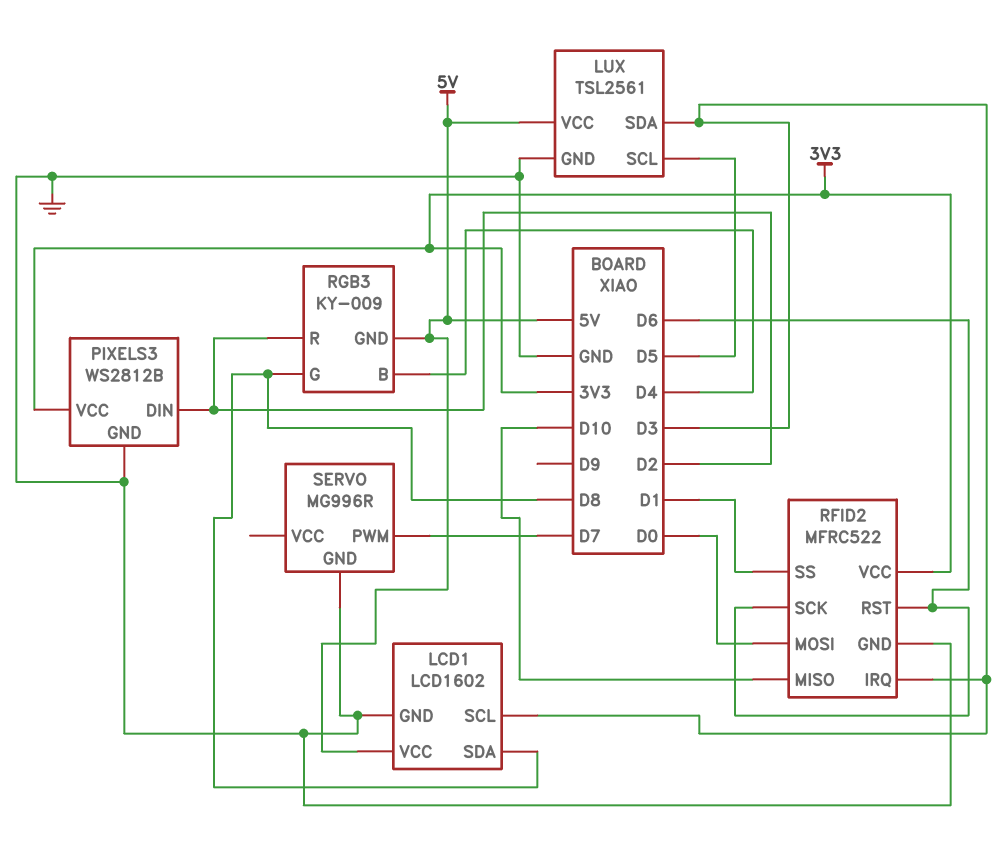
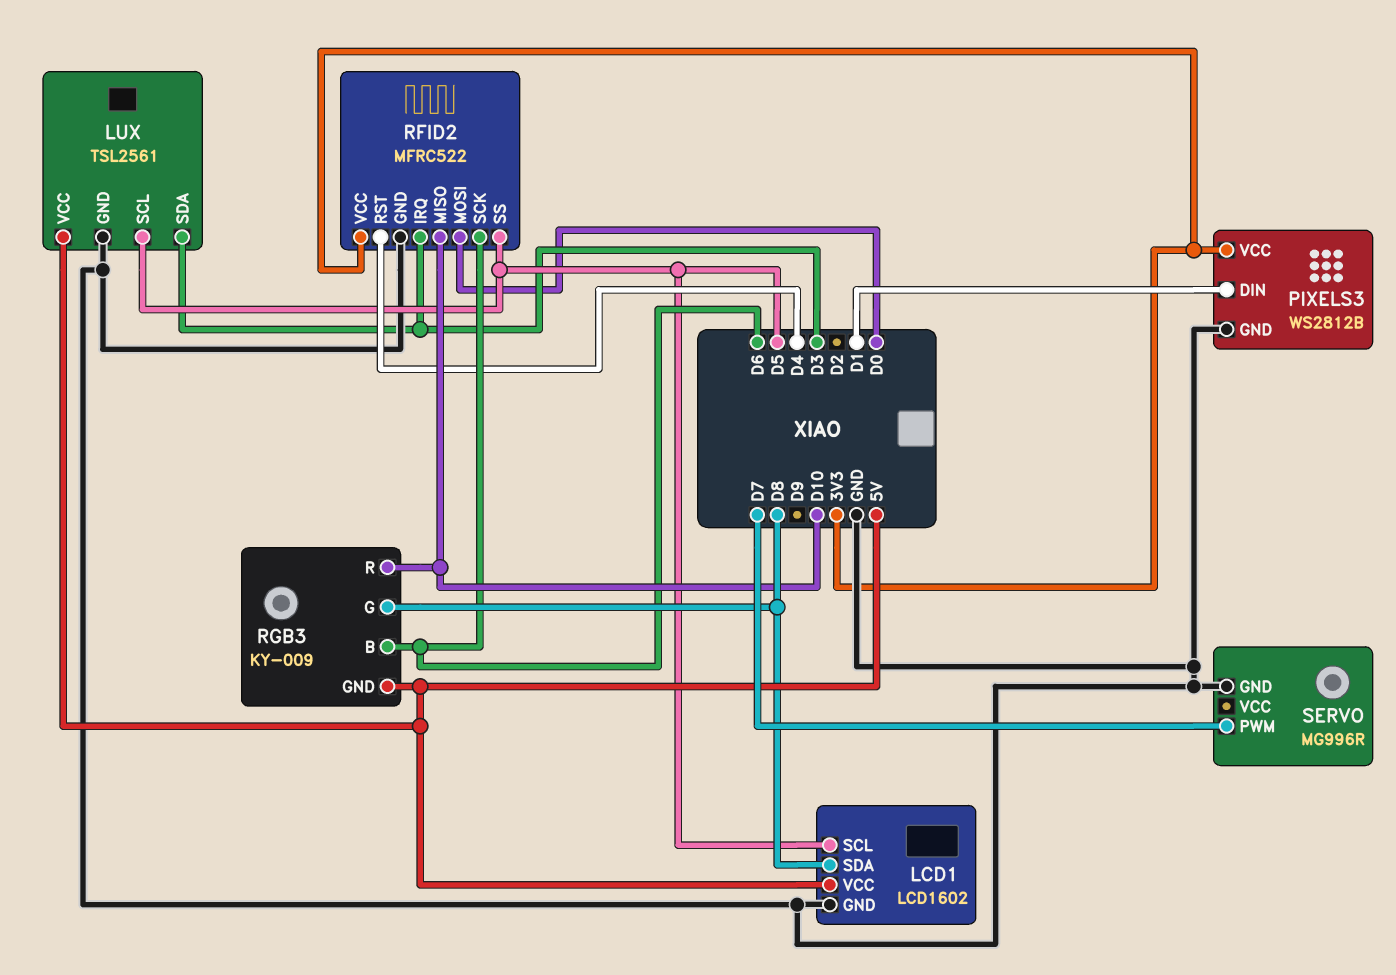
LCD1 pin SCL: D3 -> D5
PIXELS3 pin DIN: D2 -> D1
RFID2 pin RST: D6 -> D4
RFID2 pin SS: D1 -> D5
RGB3 pin B: D4 -> D6
RGB3 pin R: D2 -> D10

